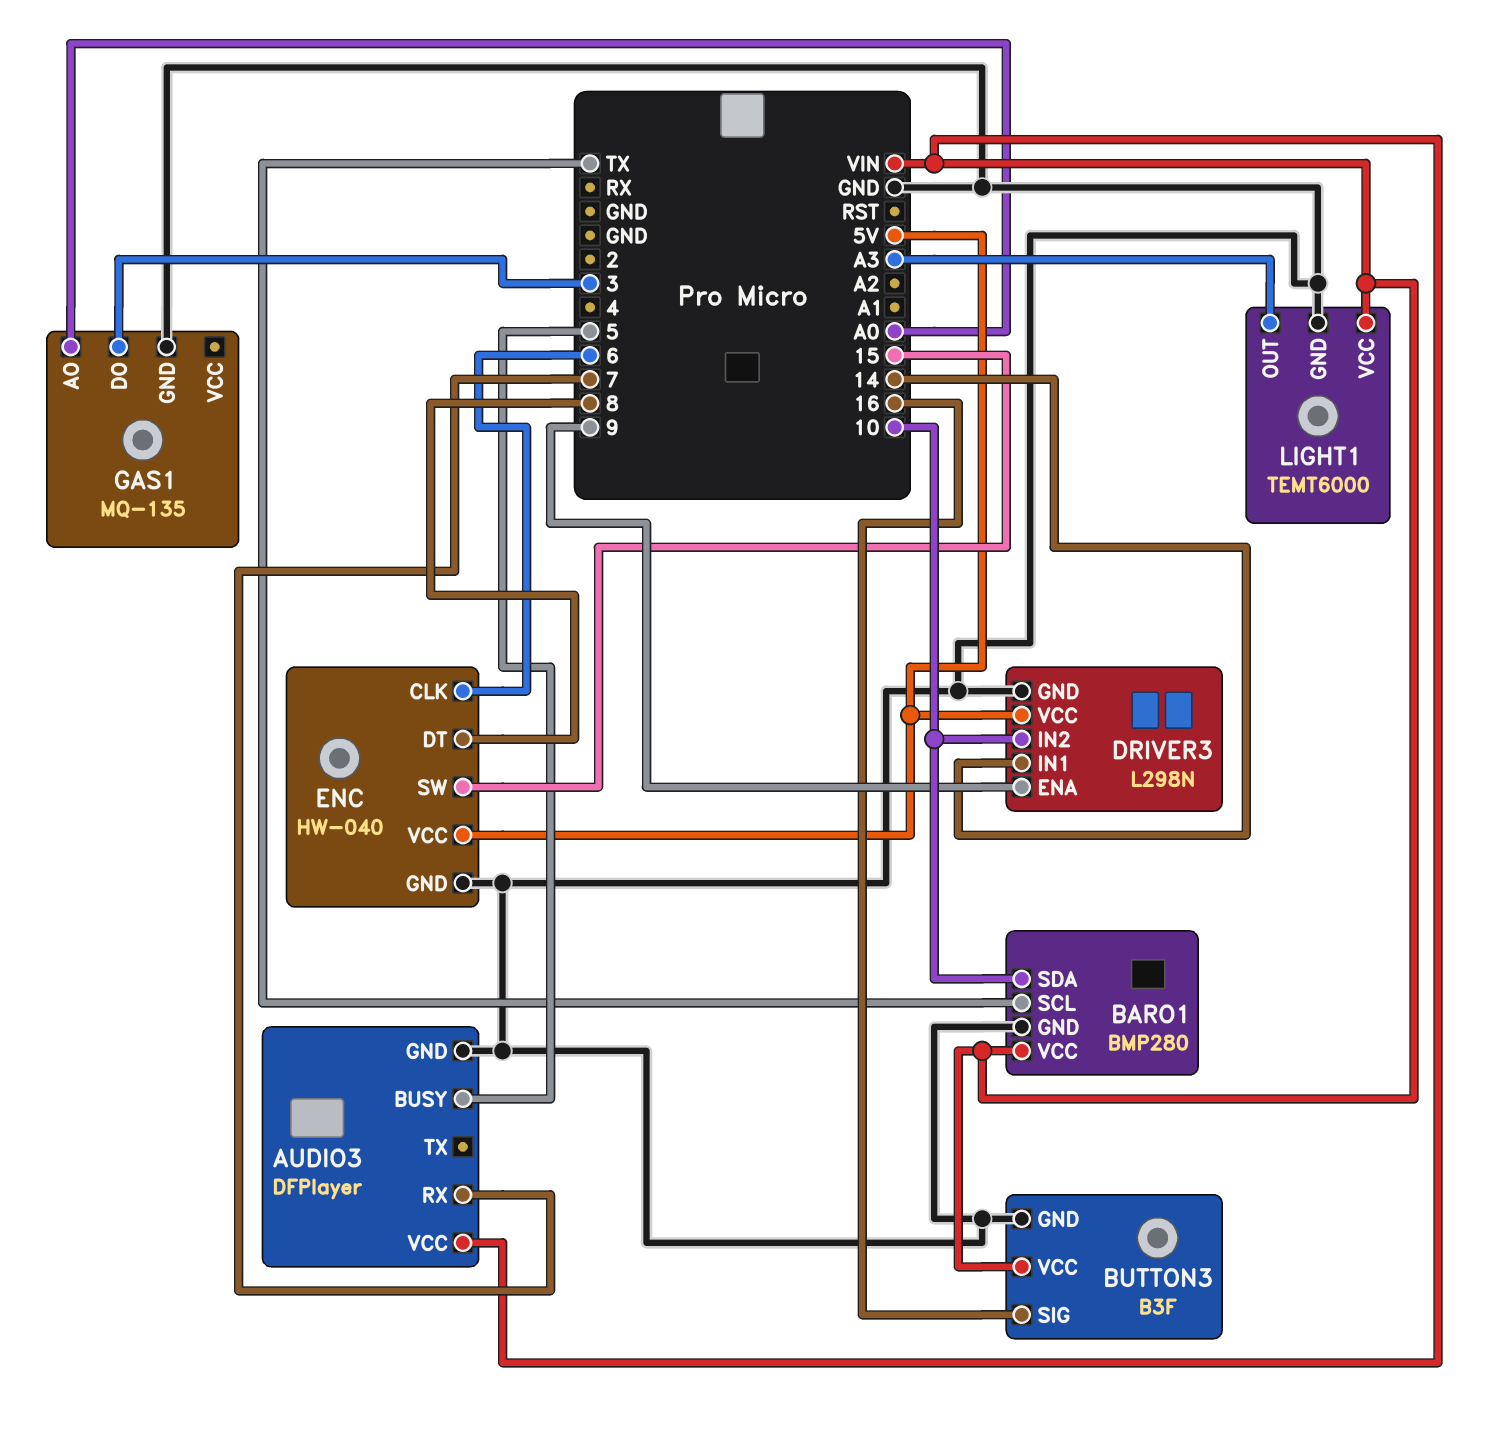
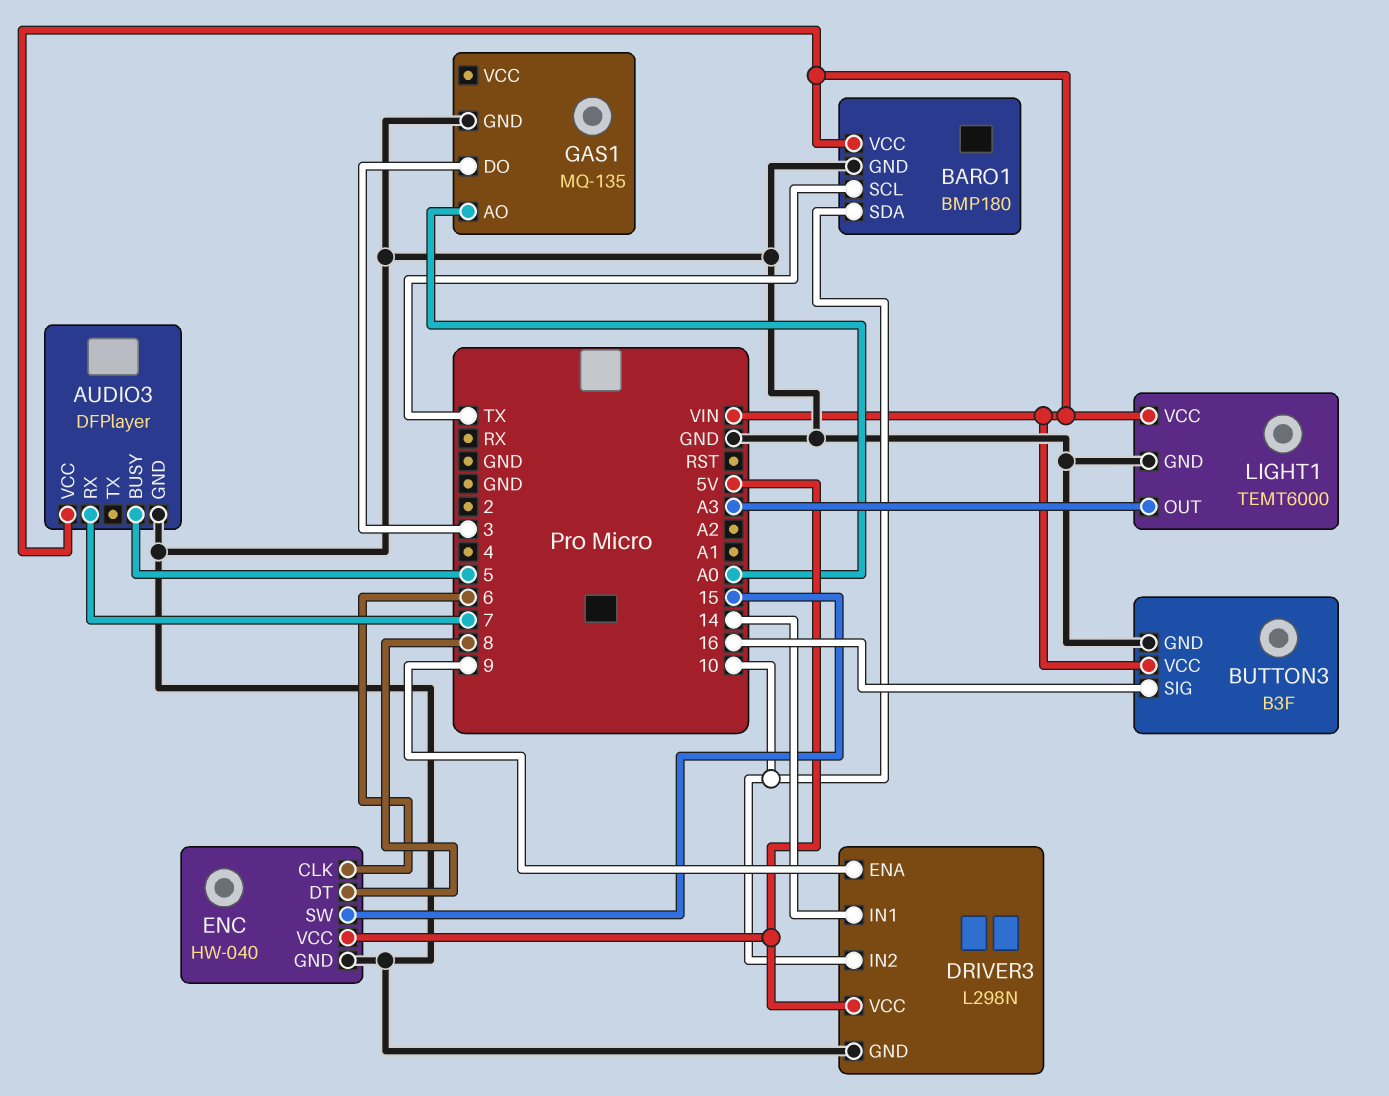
BARO1: BMP280 -> BMP180

